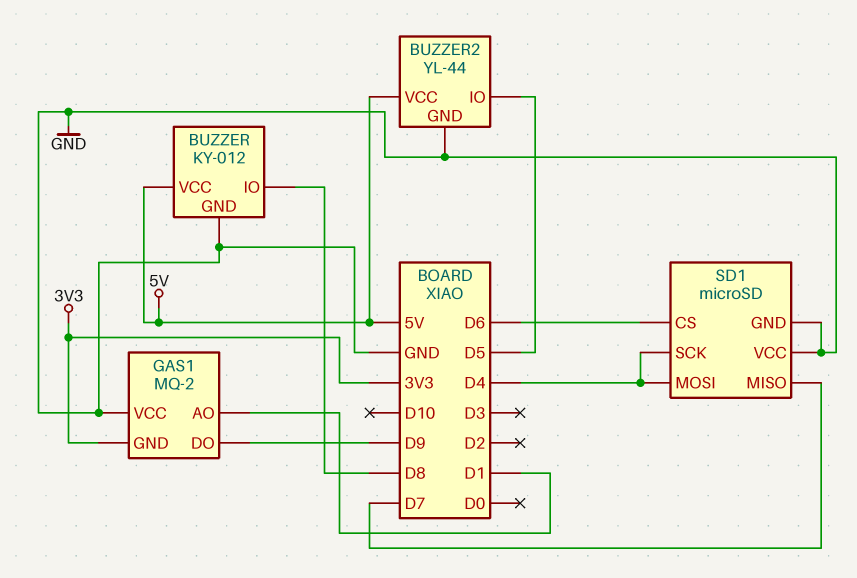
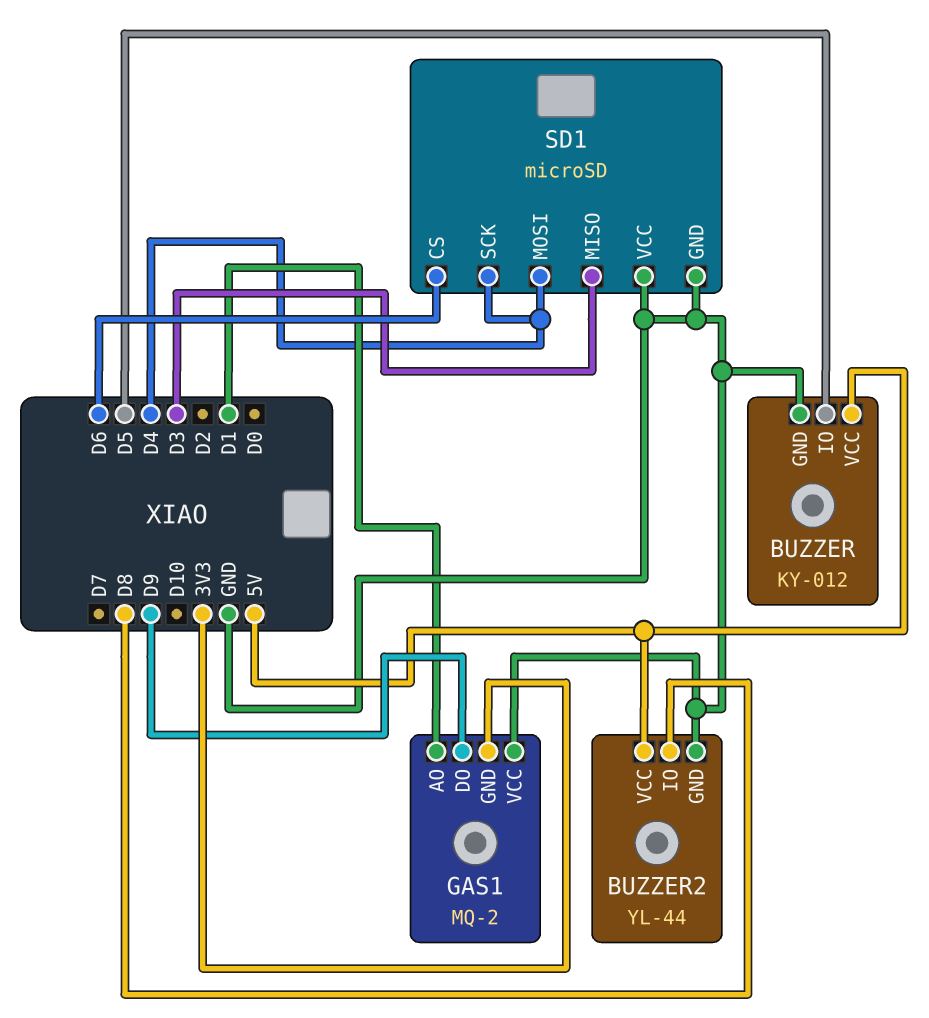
BUZZER pin IO: D8 -> D5
BUZZER2 pin IO: D5 -> D8
SD1 pin MISO: D7 -> D3

